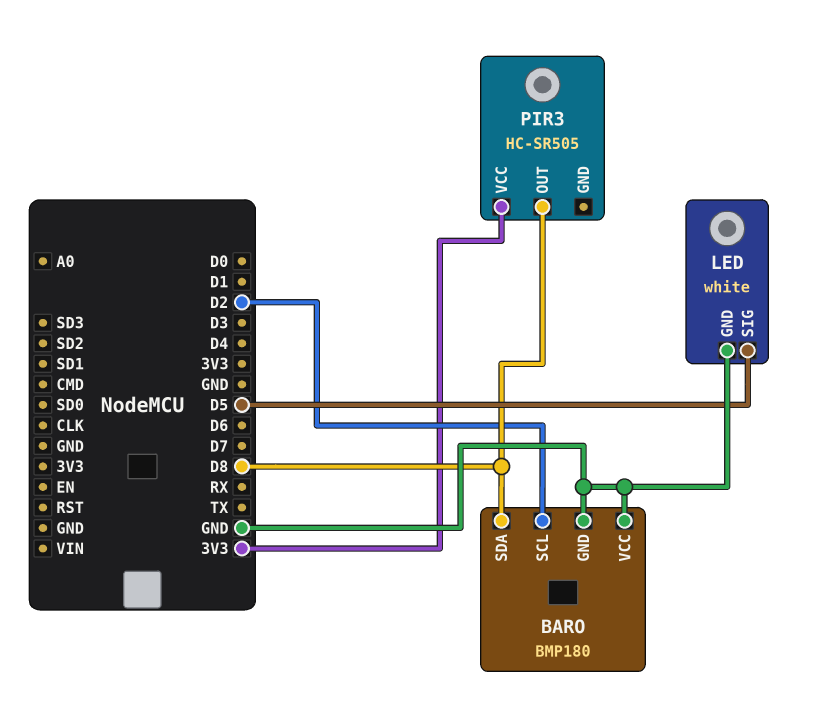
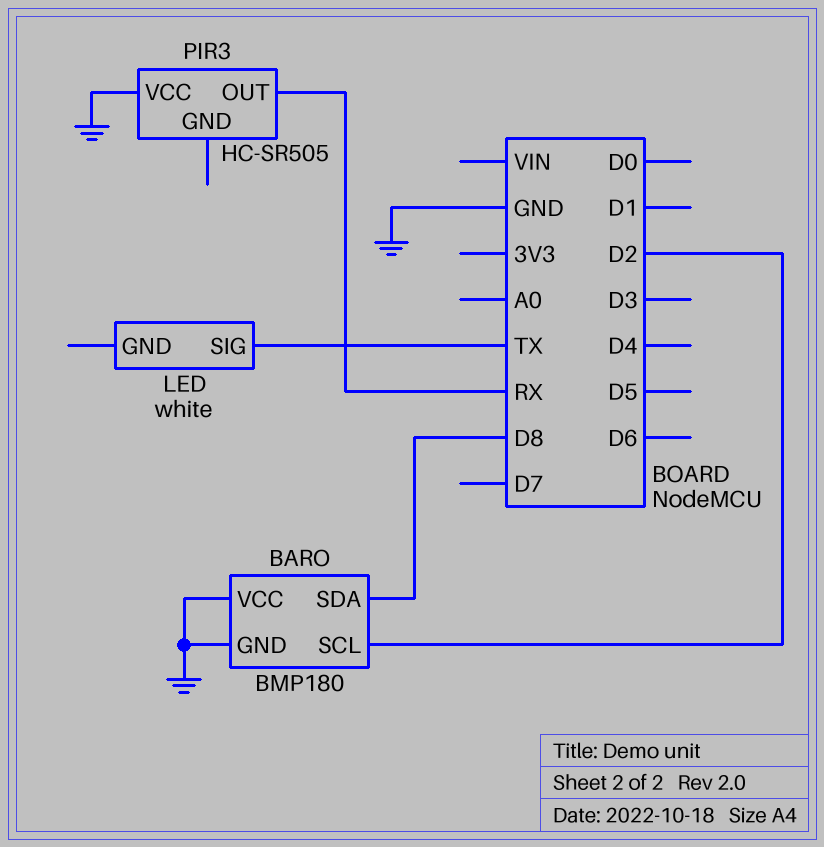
LED pin GND: GND -> none
LED pin SIG: D5 -> TX
PIR3 pin OUT: D8 -> RX
PIR3 pin VCC: 3V3 -> GND

